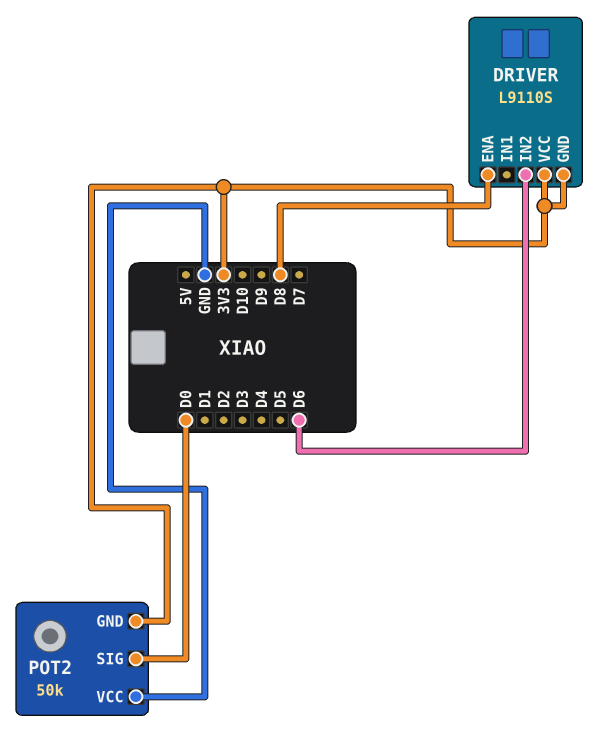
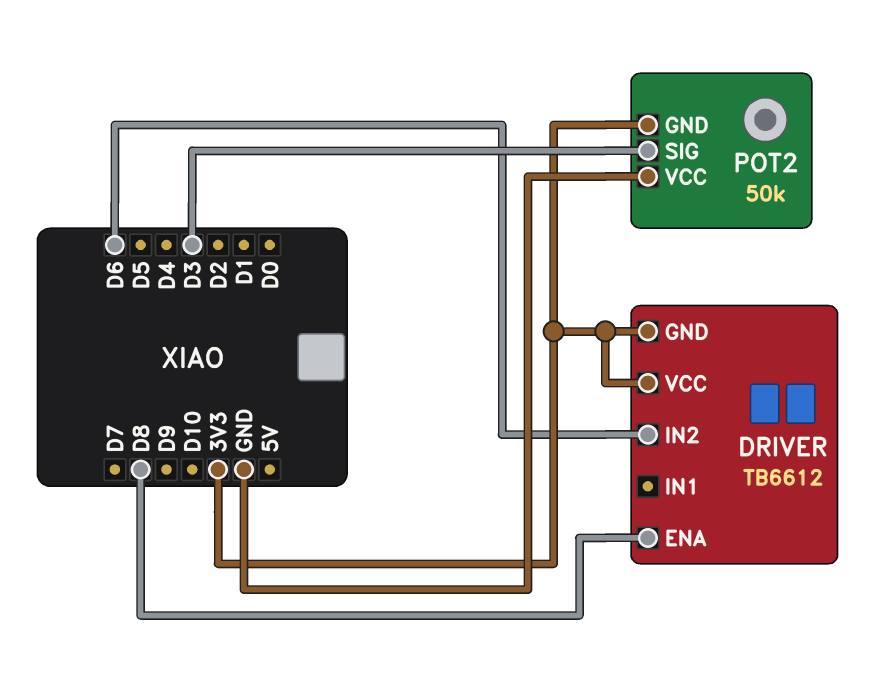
DRIVER: L9110S -> TB6612
POT2 pin SIG: D0 -> D3

